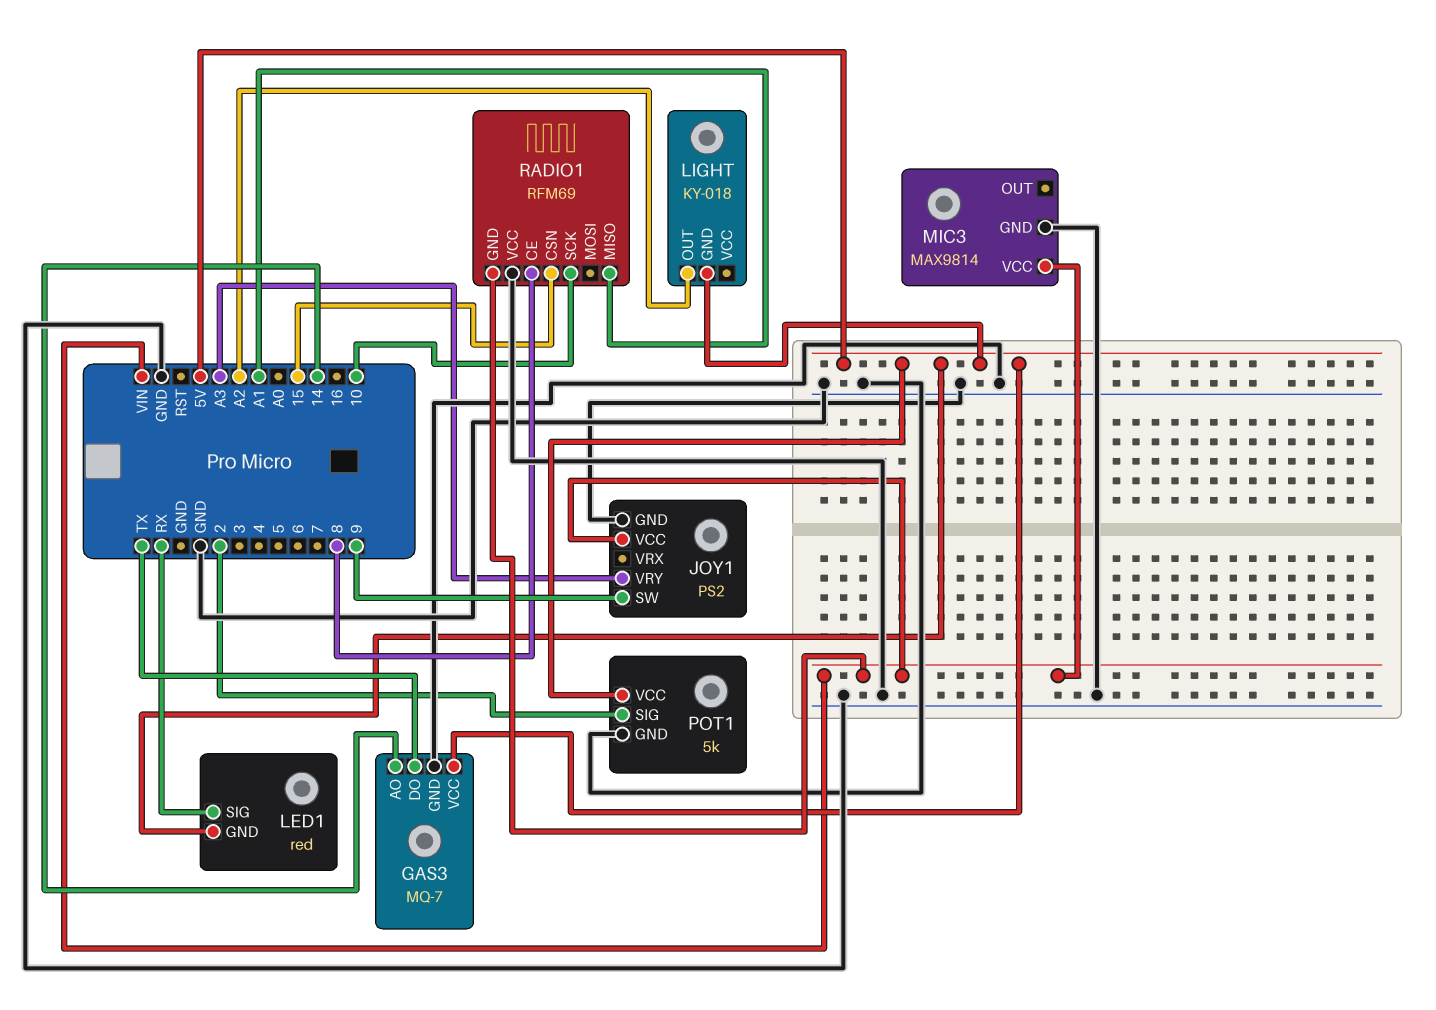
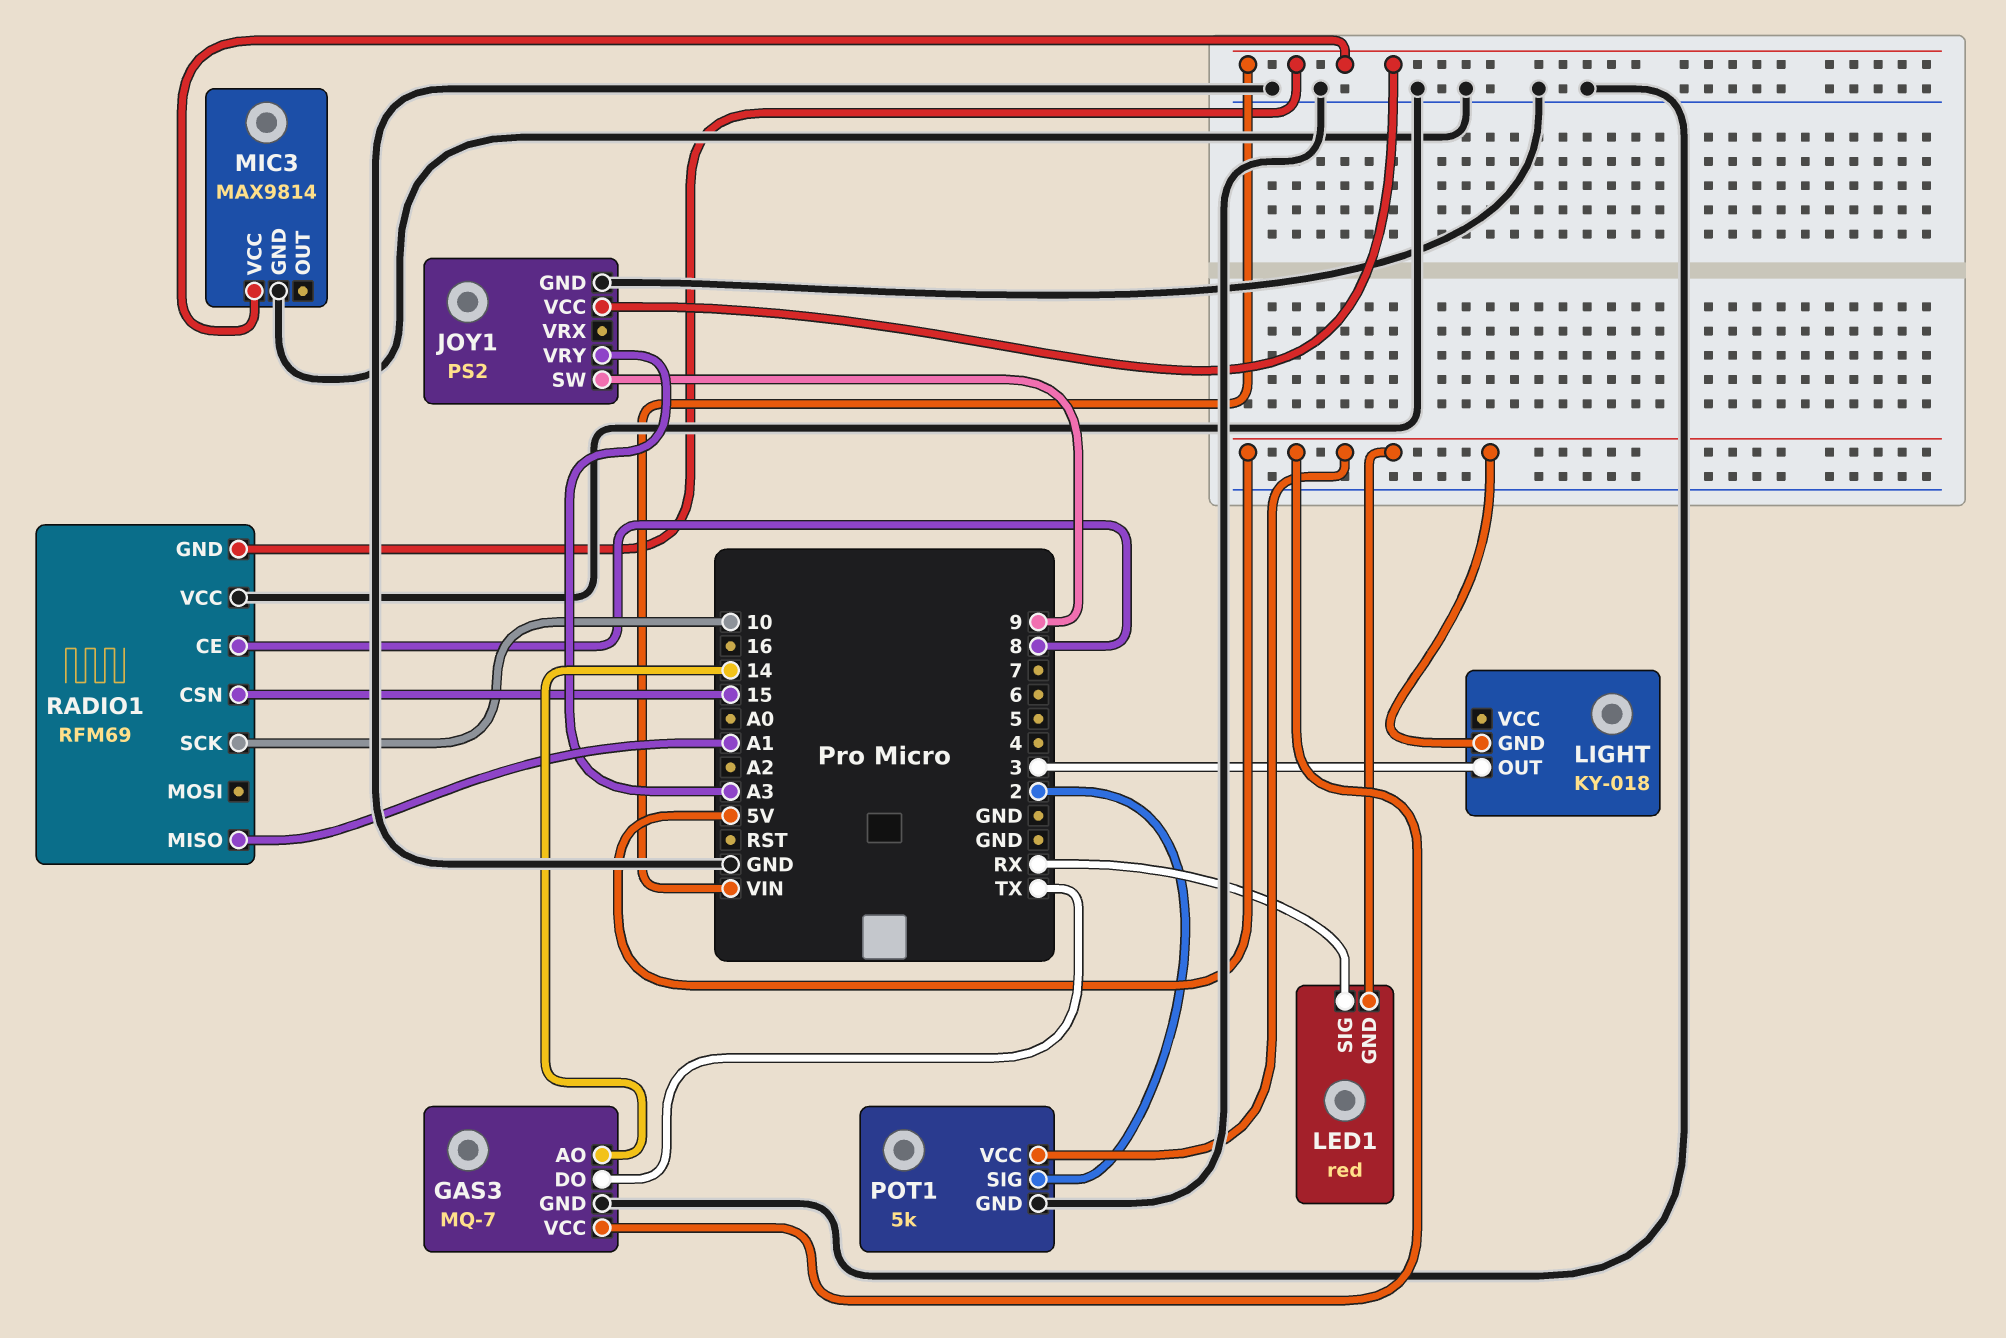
LIGHT pin OUT: A2 -> 3

